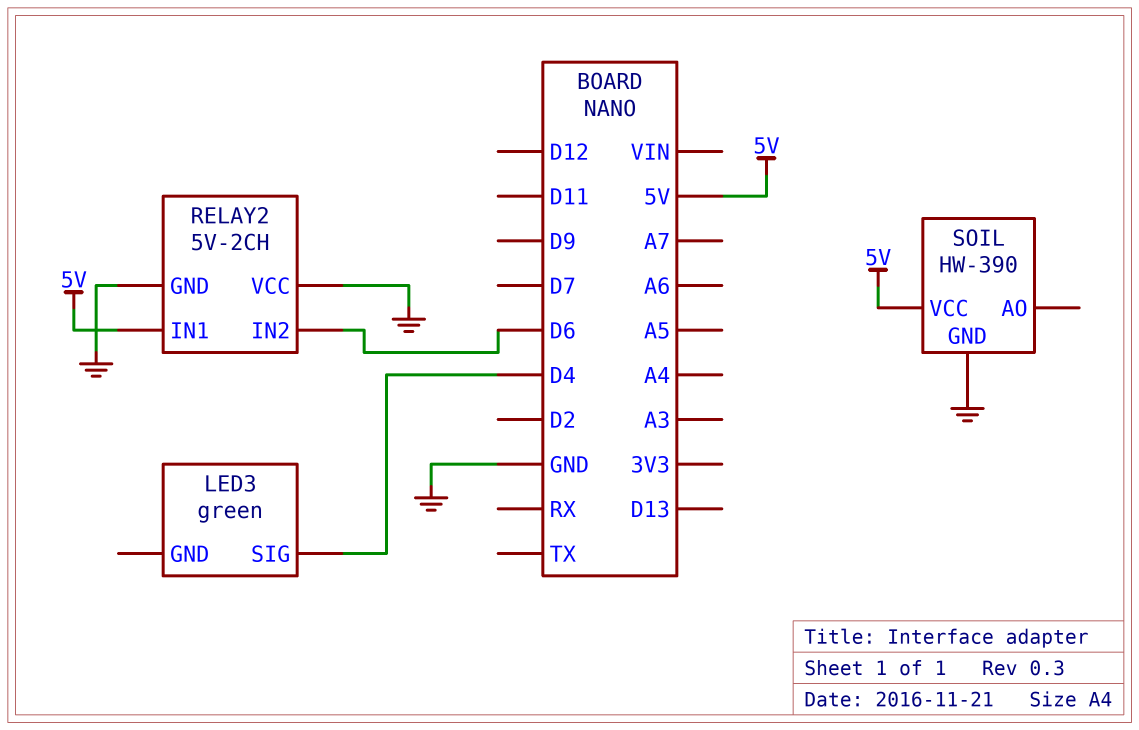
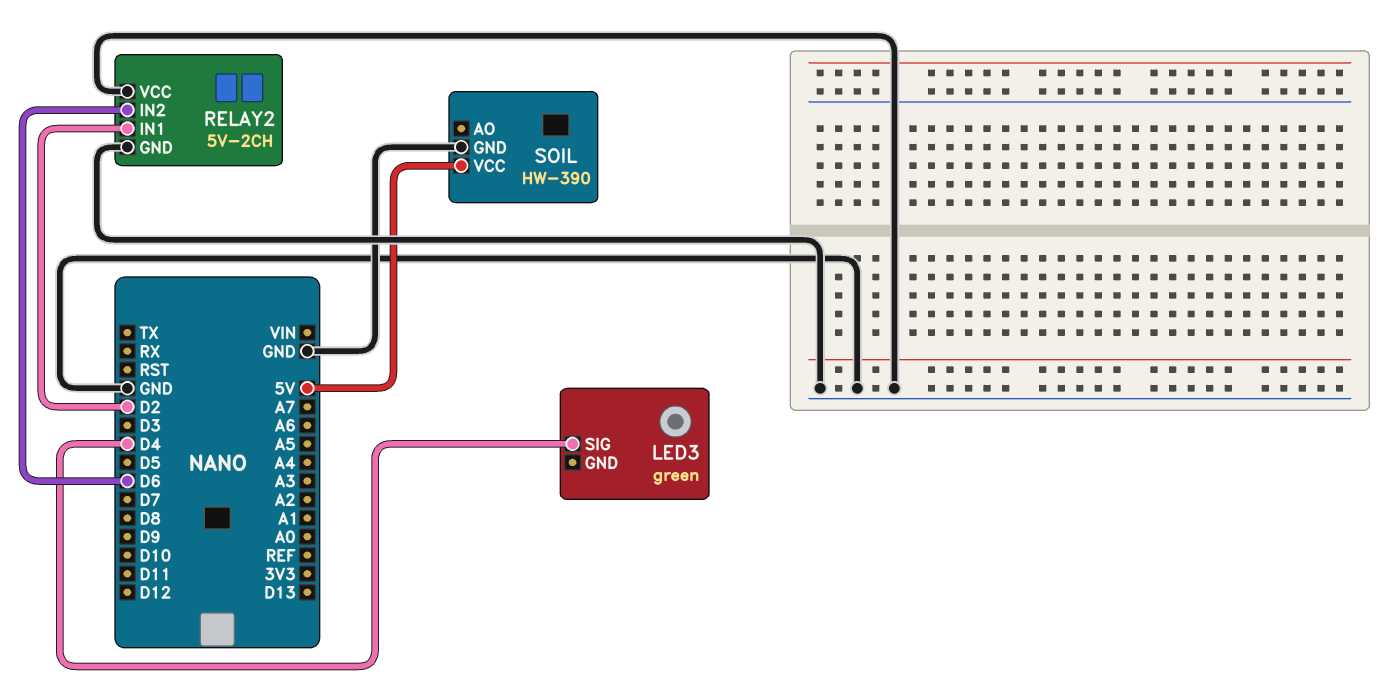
RELAY2 pin IN1: 5V -> D2

